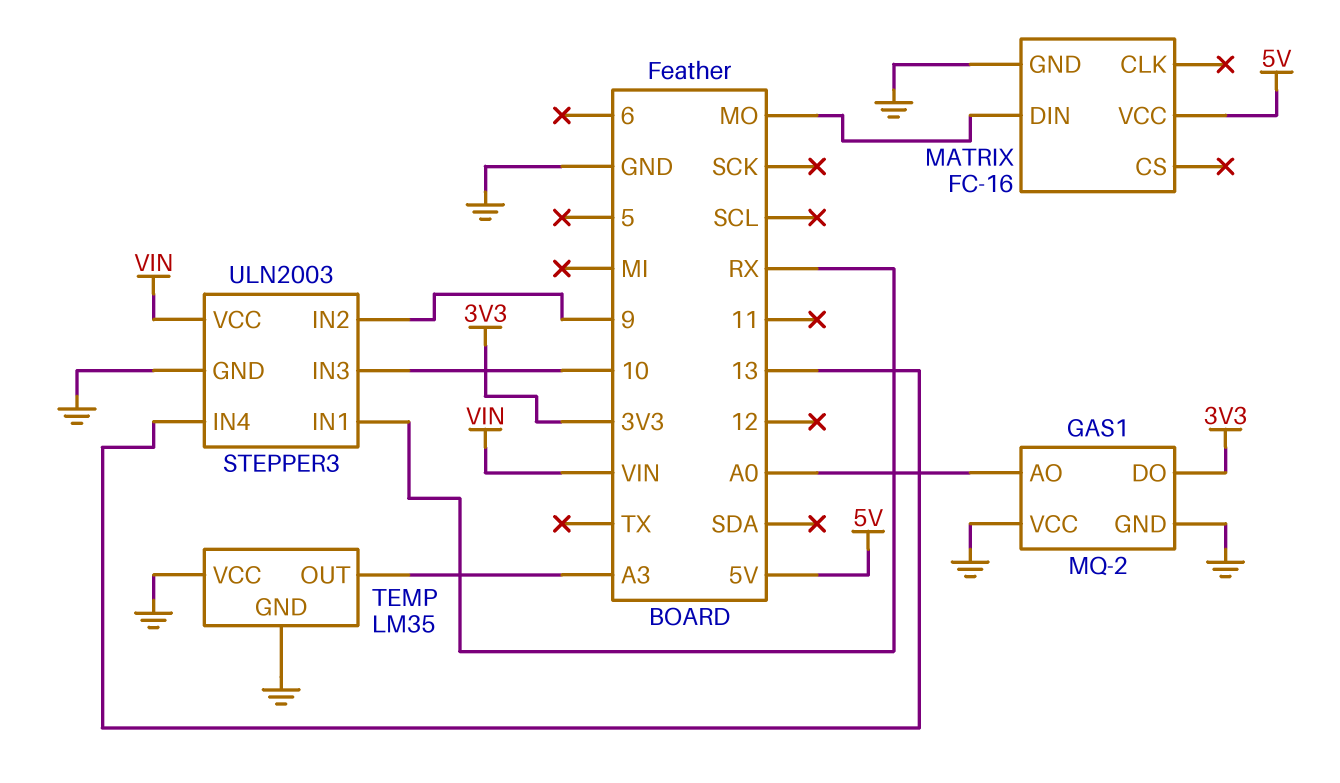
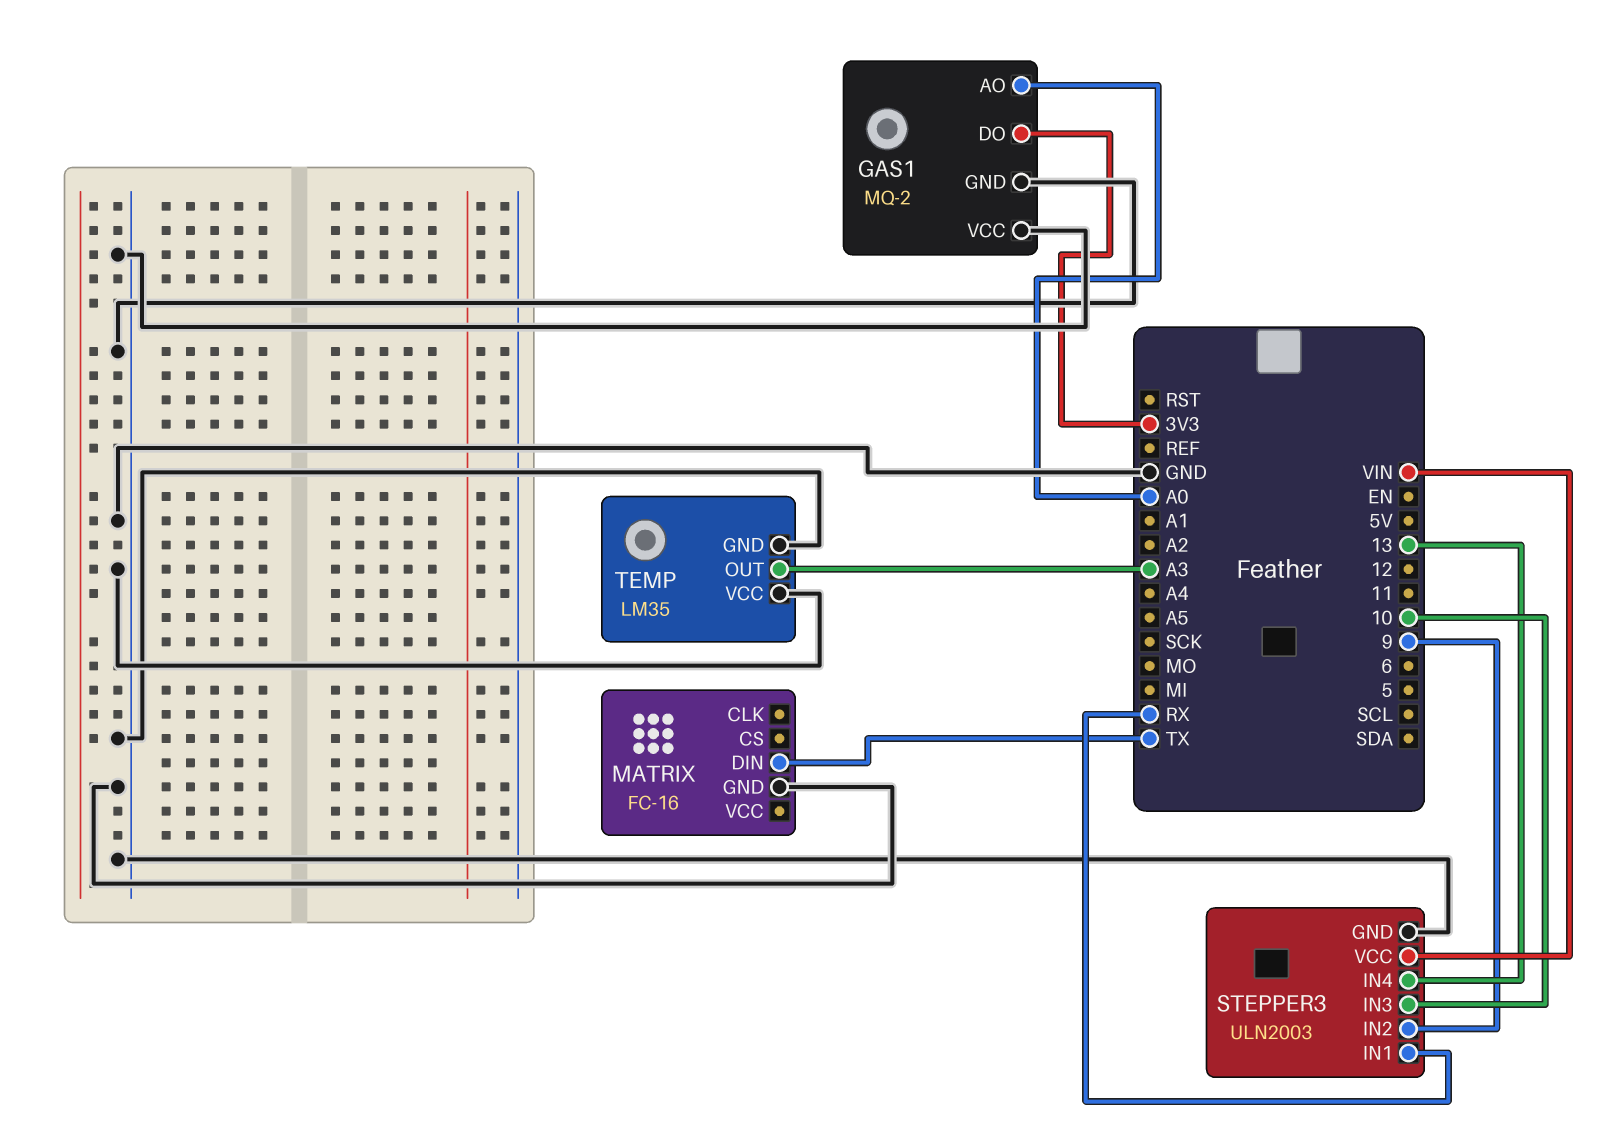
MATRIX pin DIN: MO -> TX
MATRIX pin VCC: 5V -> none

